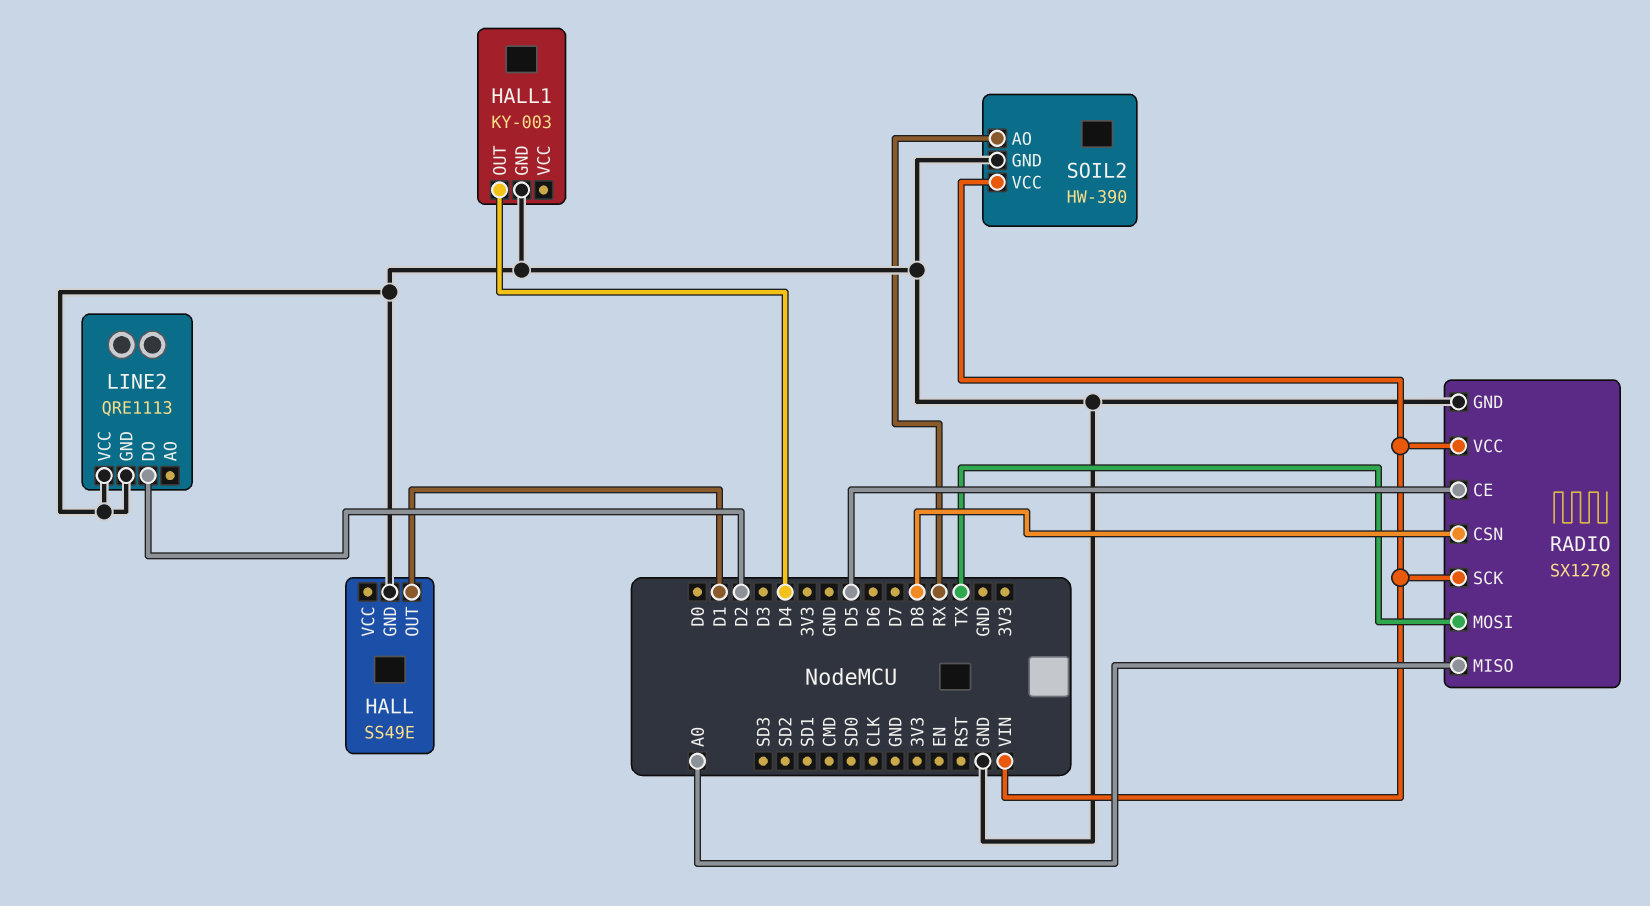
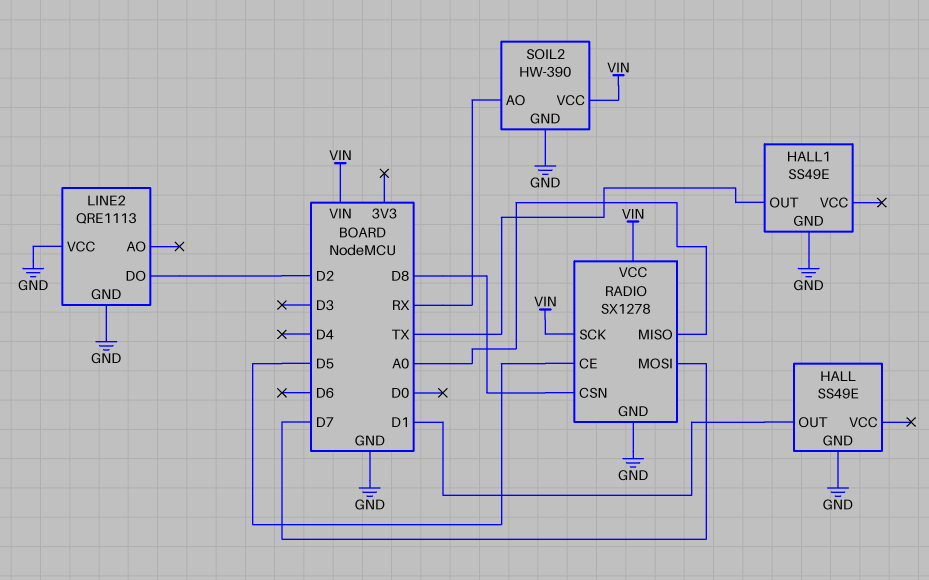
HALL1: KY-003 -> SS49E
HALL1 pin OUT: D4 -> TX
RADIO pin MOSI: TX -> D7

